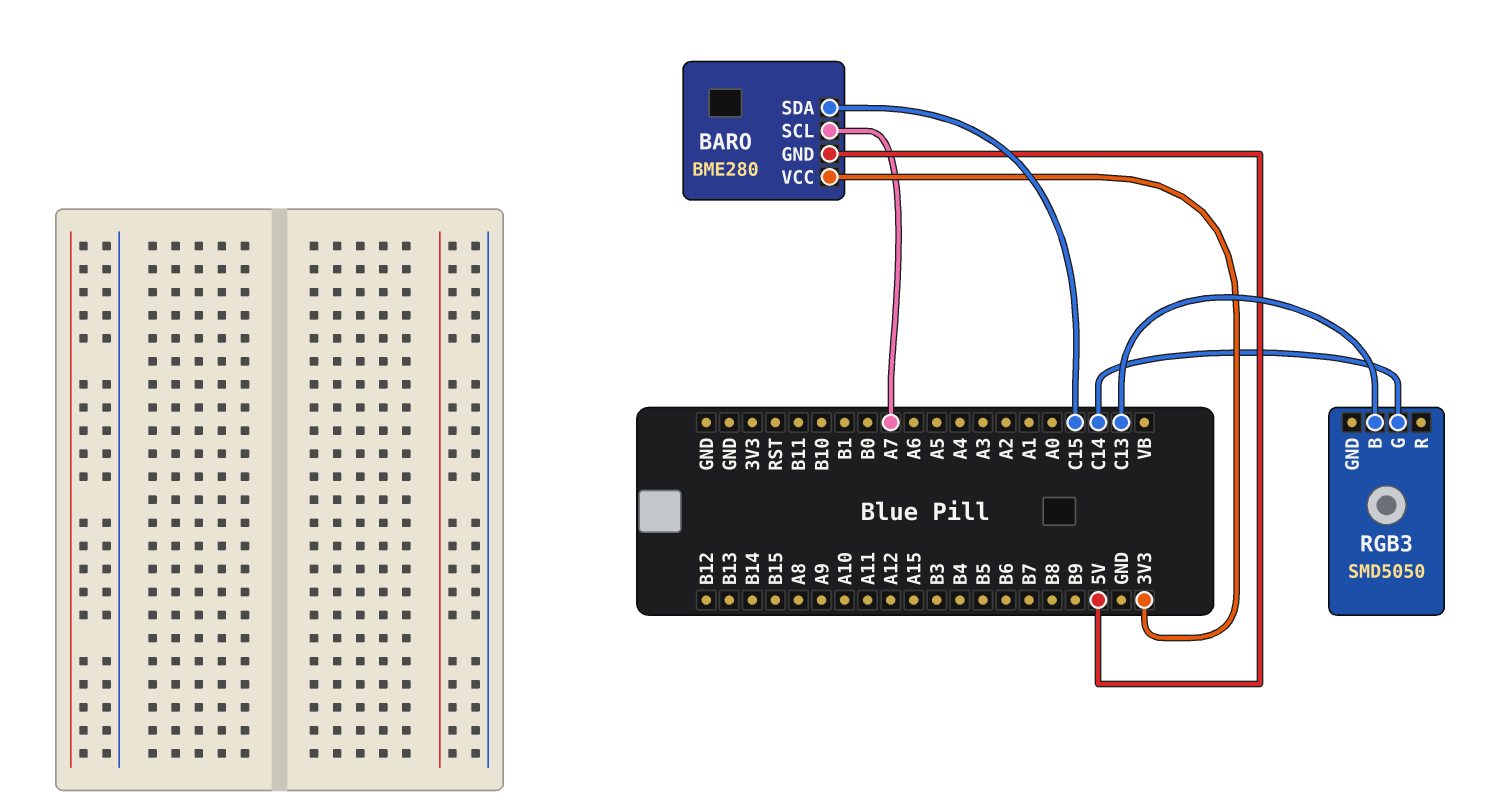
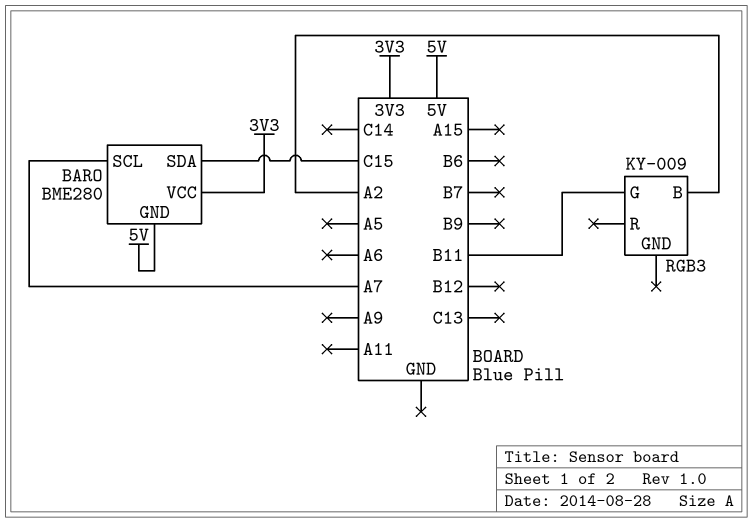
RGB3: SMD5050 -> KY-009
RGB3 pin B: C13 -> A2
RGB3 pin G: C14 -> B11

